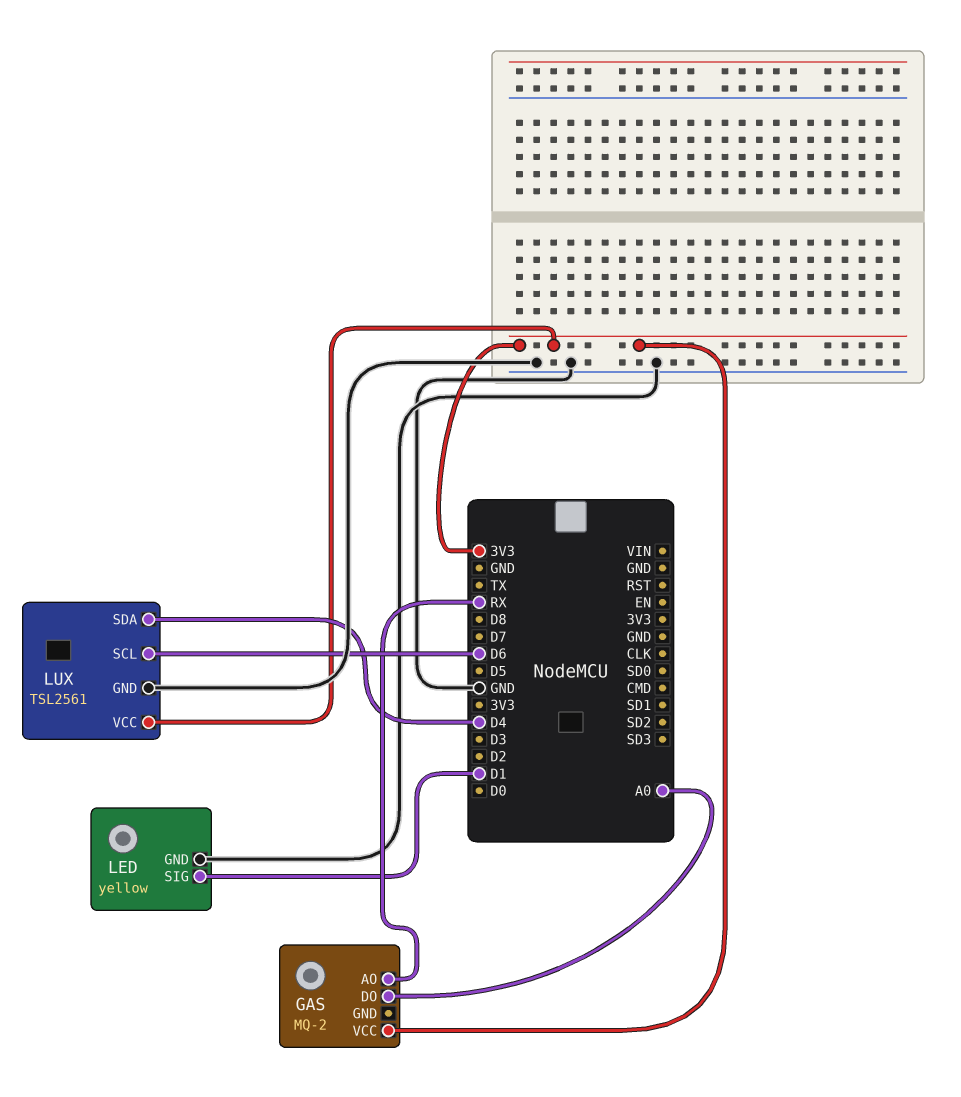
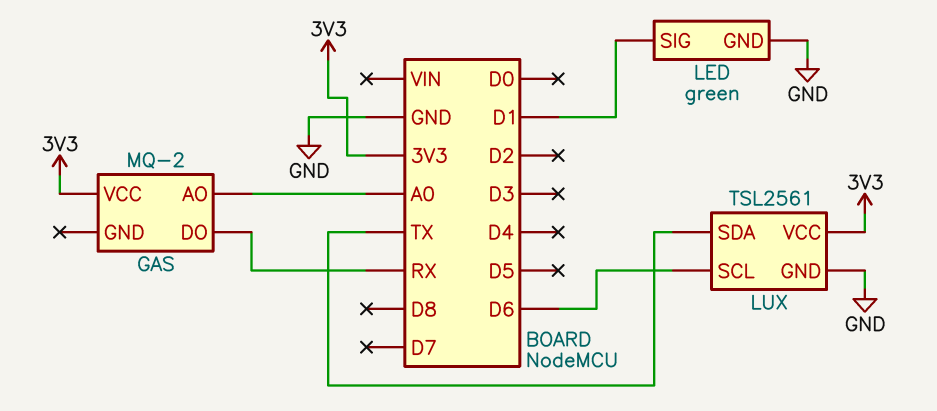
GAS pin AO: RX -> A0
GAS pin DO: A0 -> RX
LED: yellow -> green
LUX pin SDA: D4 -> TX

